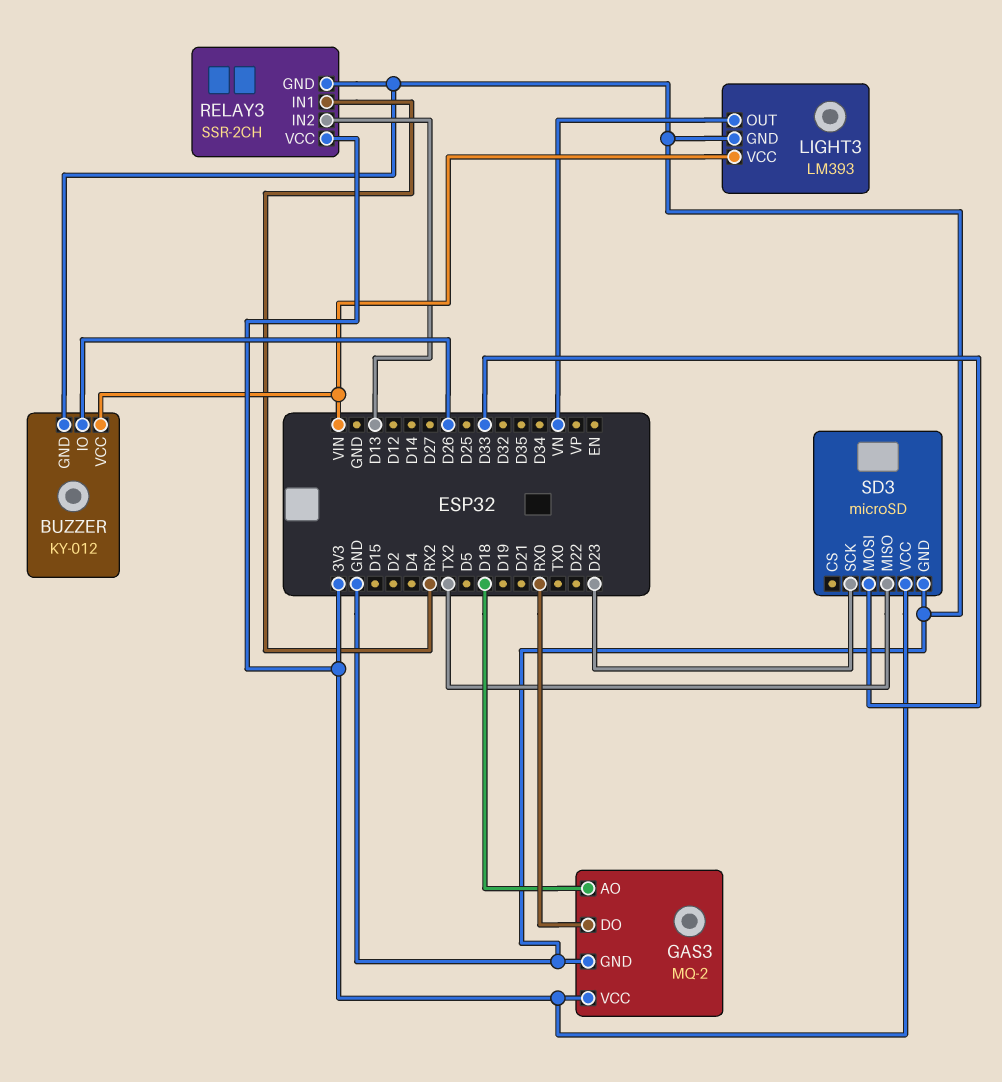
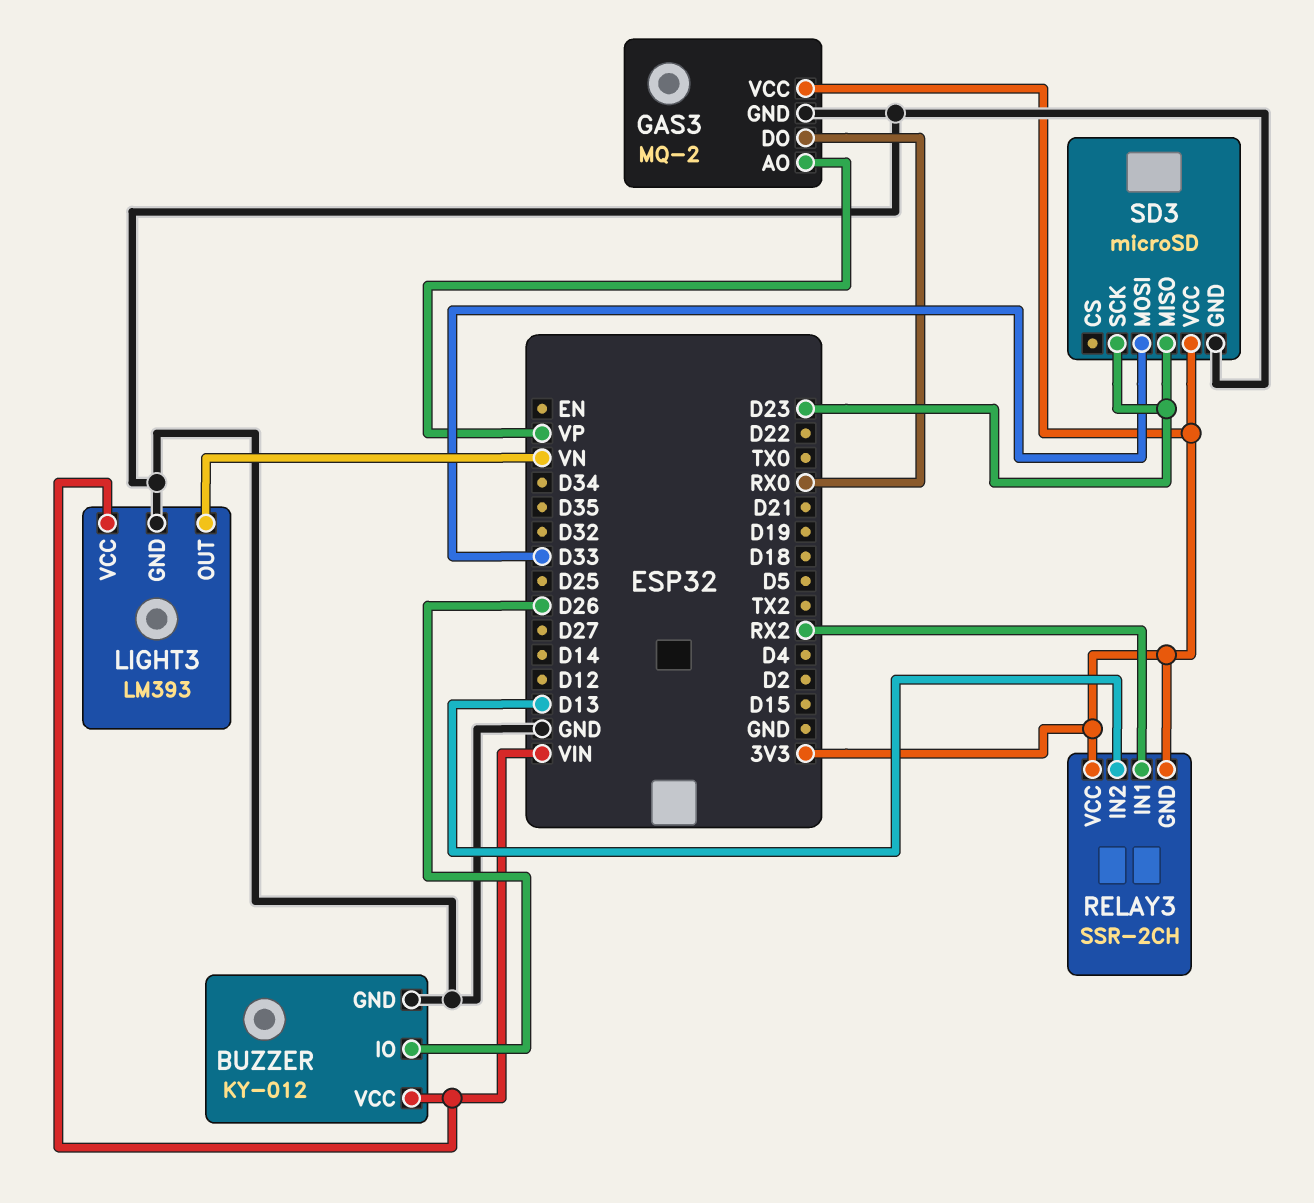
GAS3 pin AO: D18 -> VP
RELAY3 pin GND: GND -> 3V3
SD3 pin MISO: TX2 -> D23

